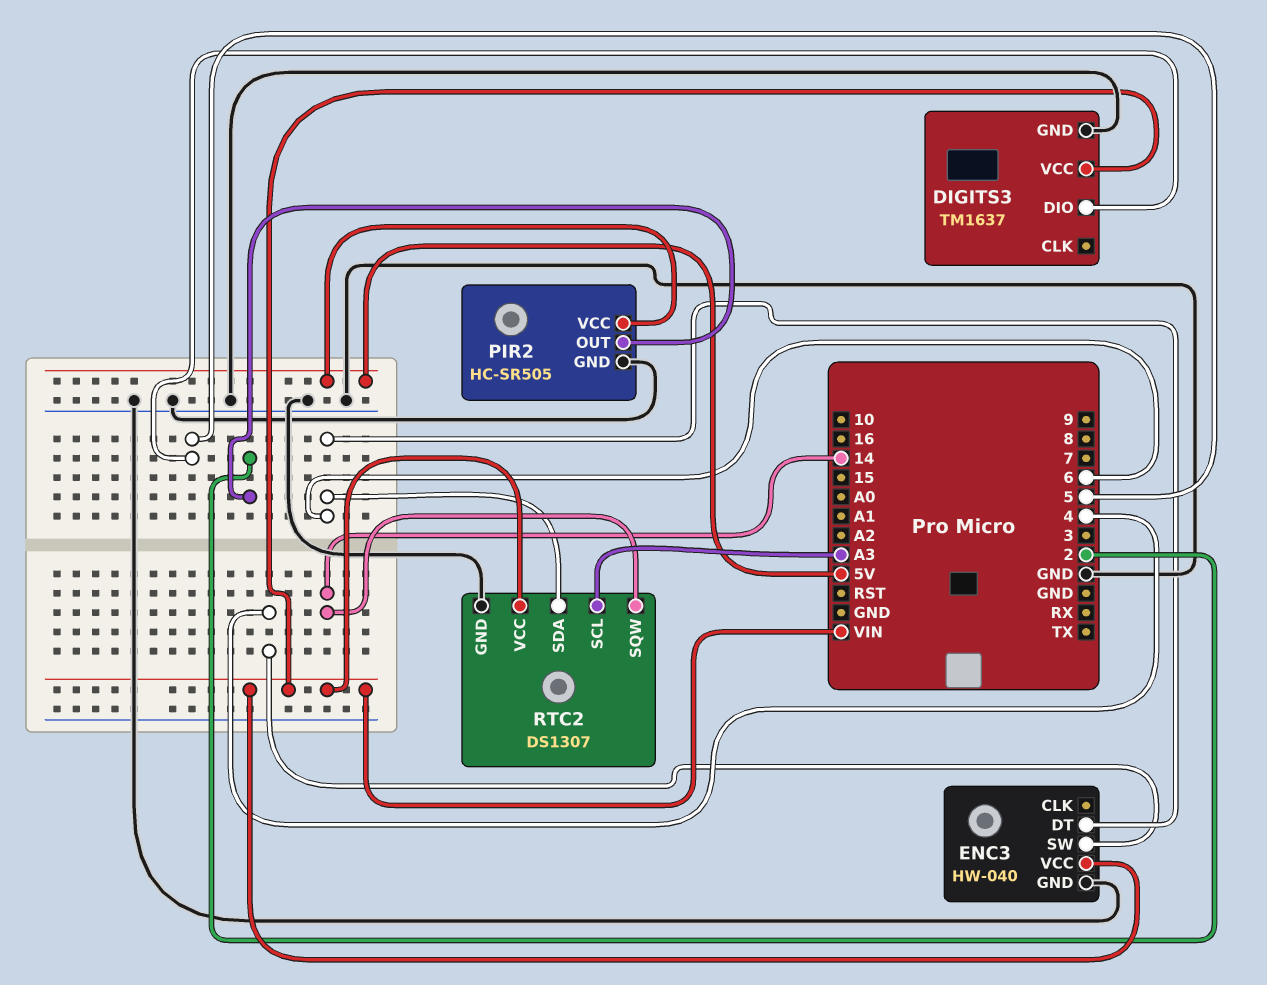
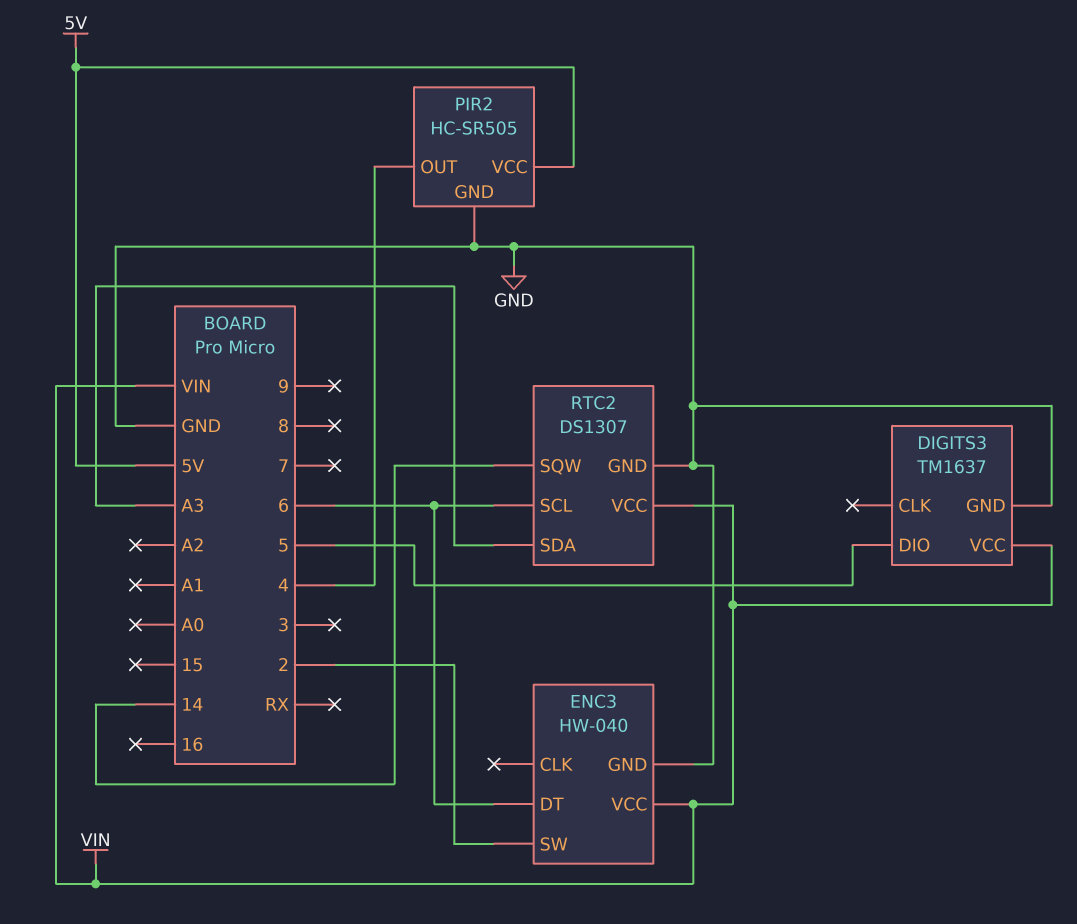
ENC3 pin SW: 4 -> 2
PIR2 pin OUT: 2 -> 4
RTC2 pin SCL: A3 -> 6
RTC2 pin SDA: 6 -> A3

